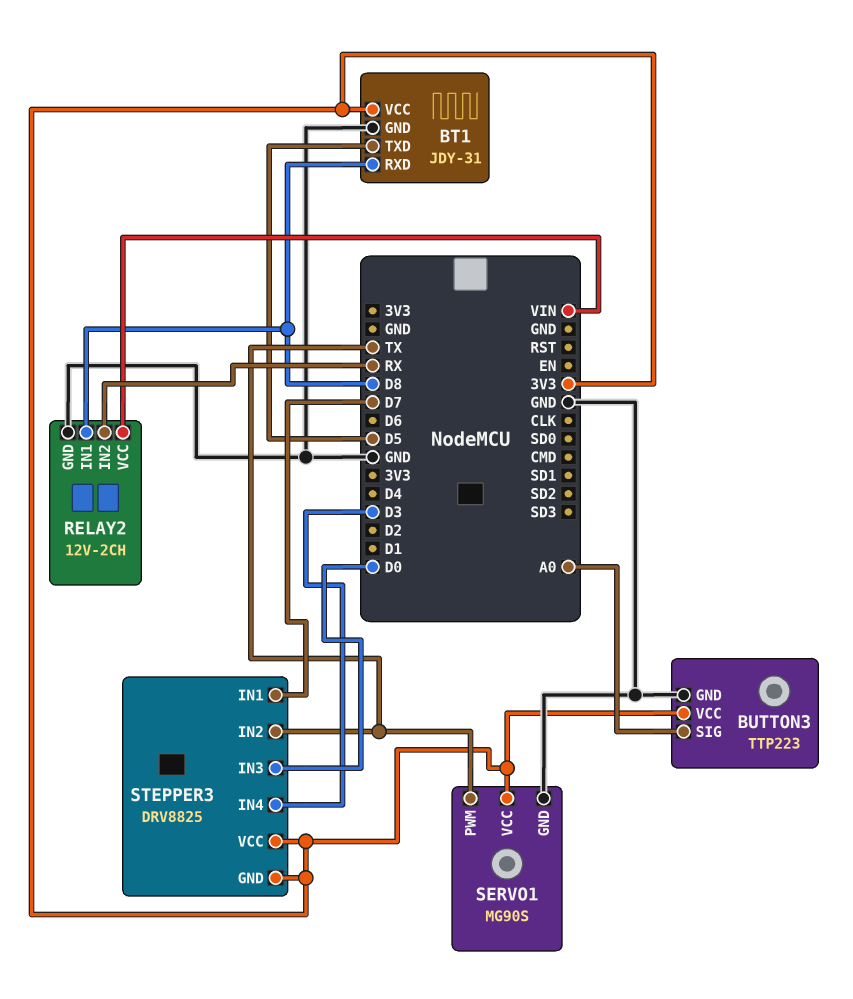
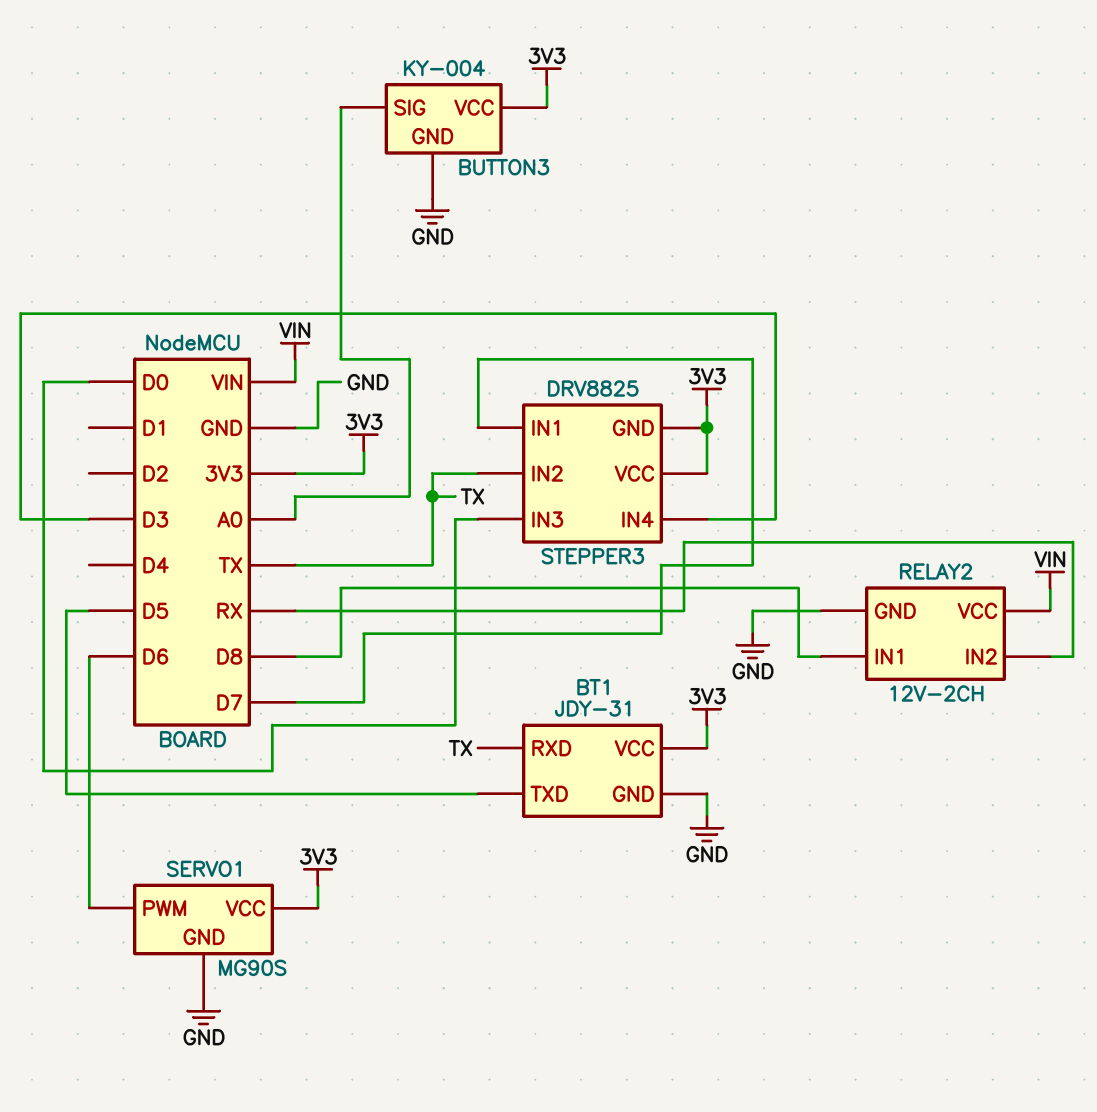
BT1 pin RXD: D8 -> TX
BUTTON3: TTP223 -> KY-004
SERVO1 pin PWM: TX -> D6

